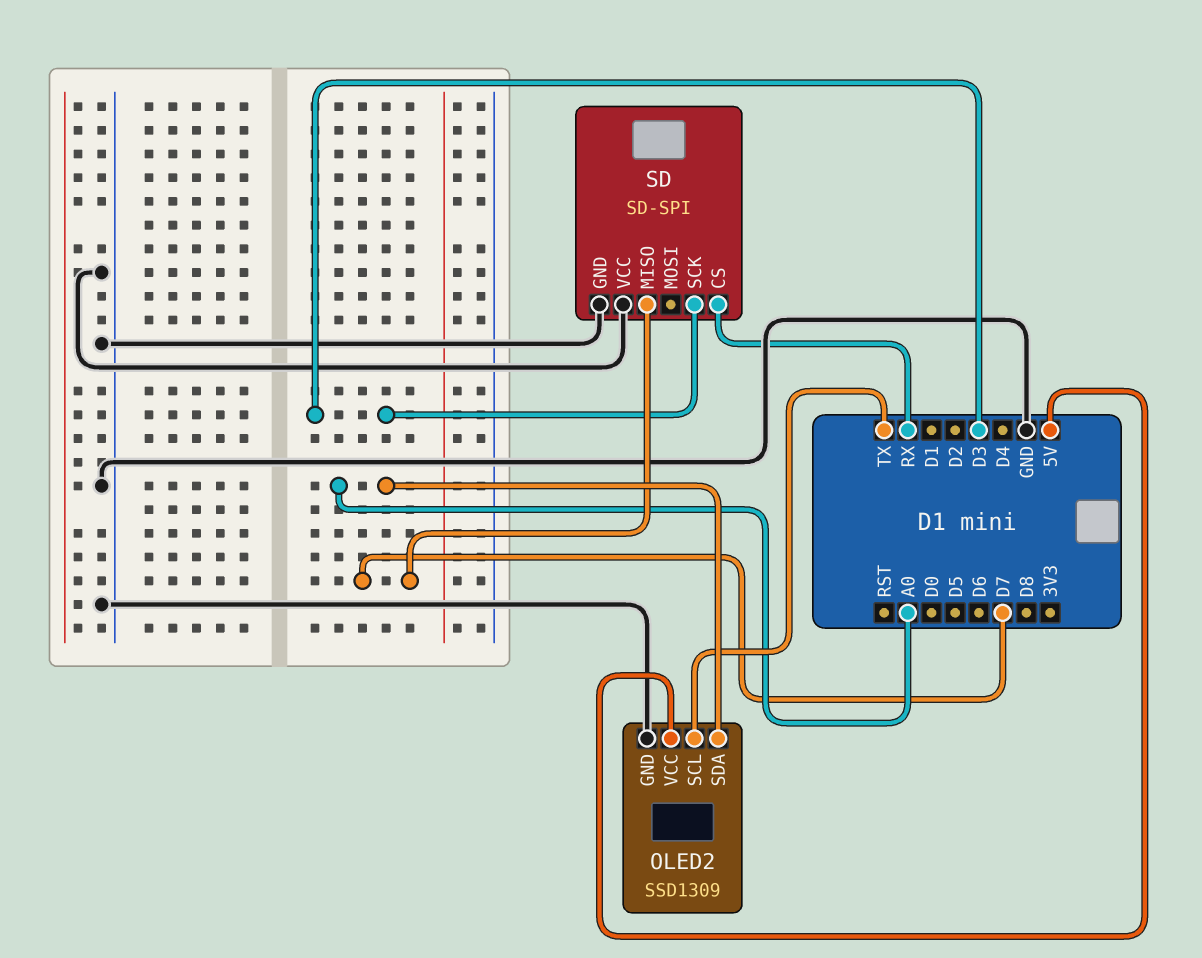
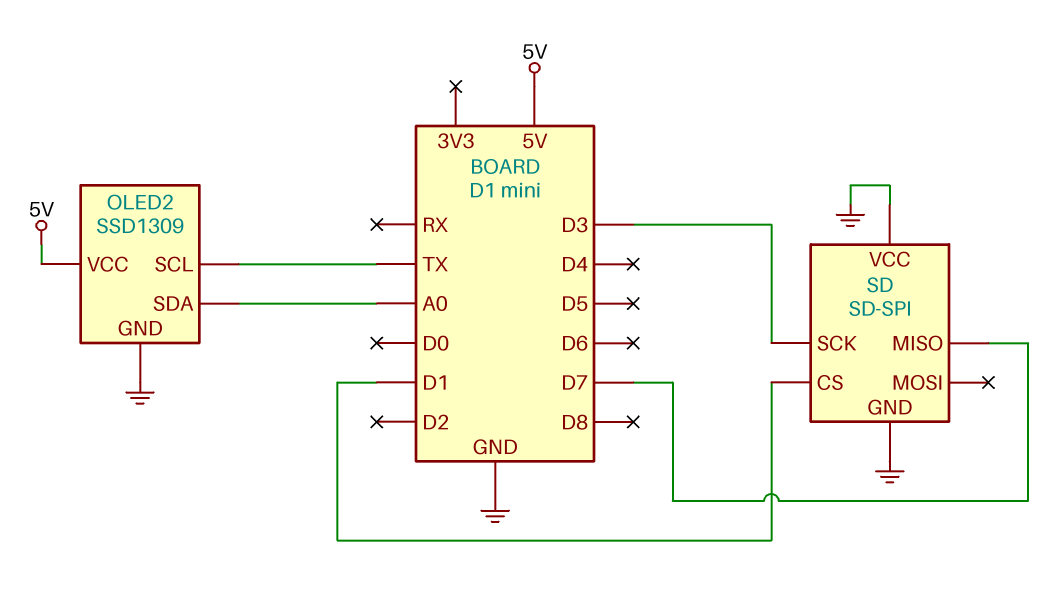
SD pin CS: RX -> D1

